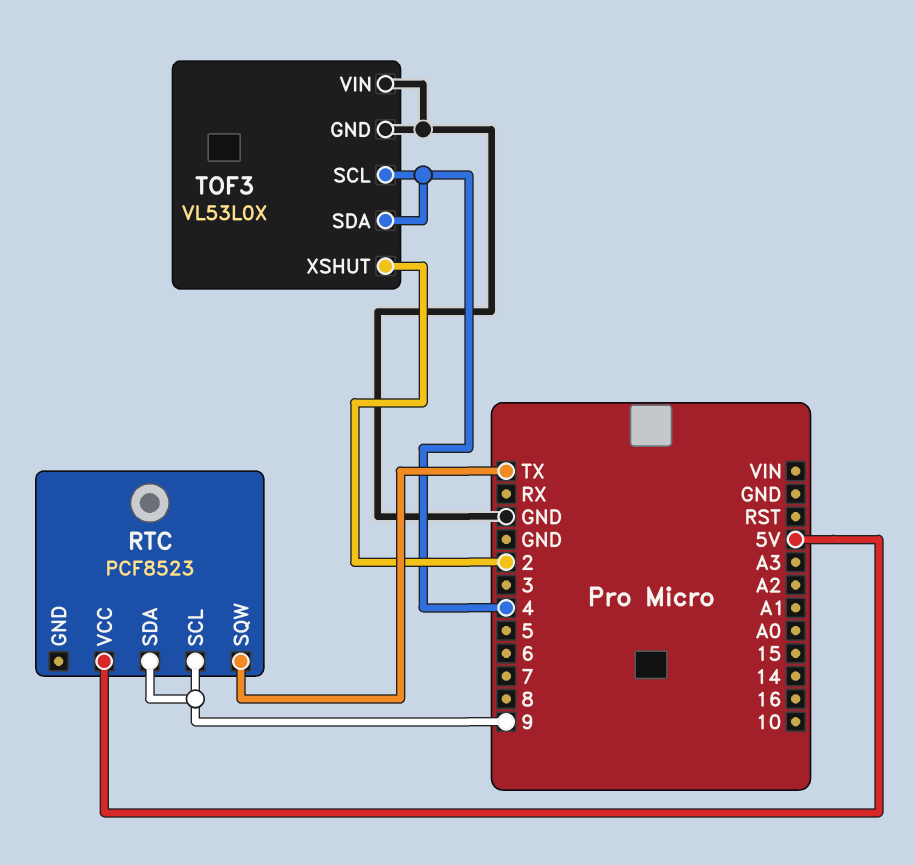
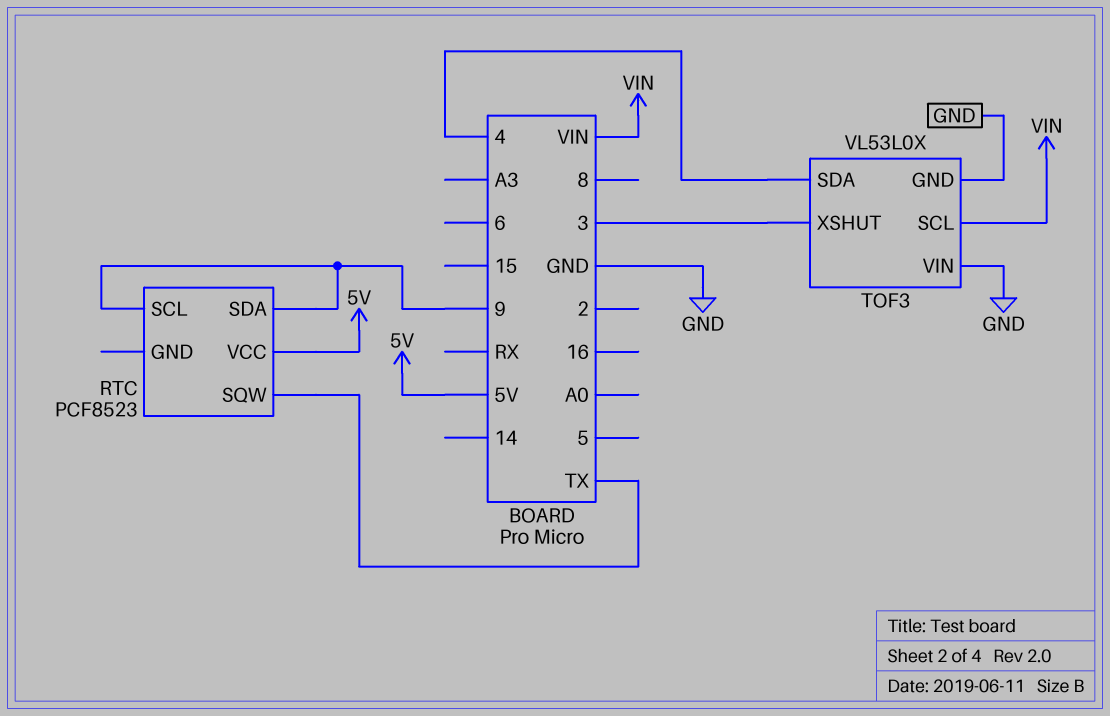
TOF3 pin SCL: 4 -> VIN
TOF3 pin XSHUT: 2 -> 3

